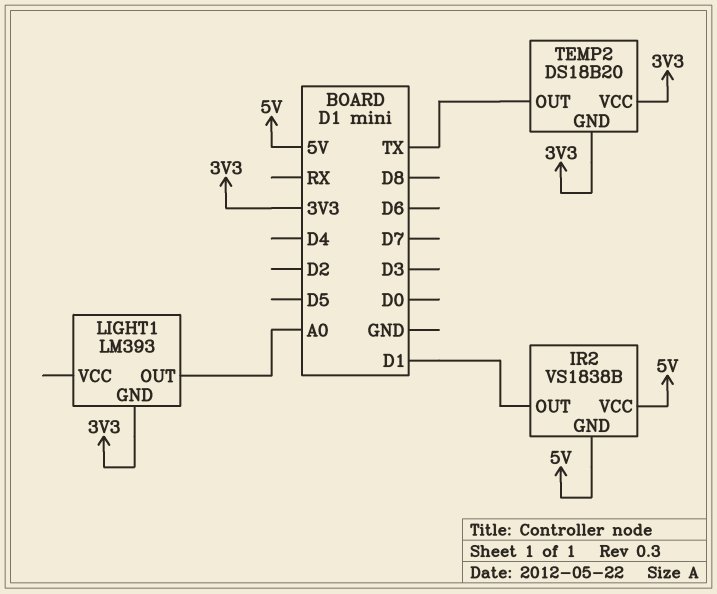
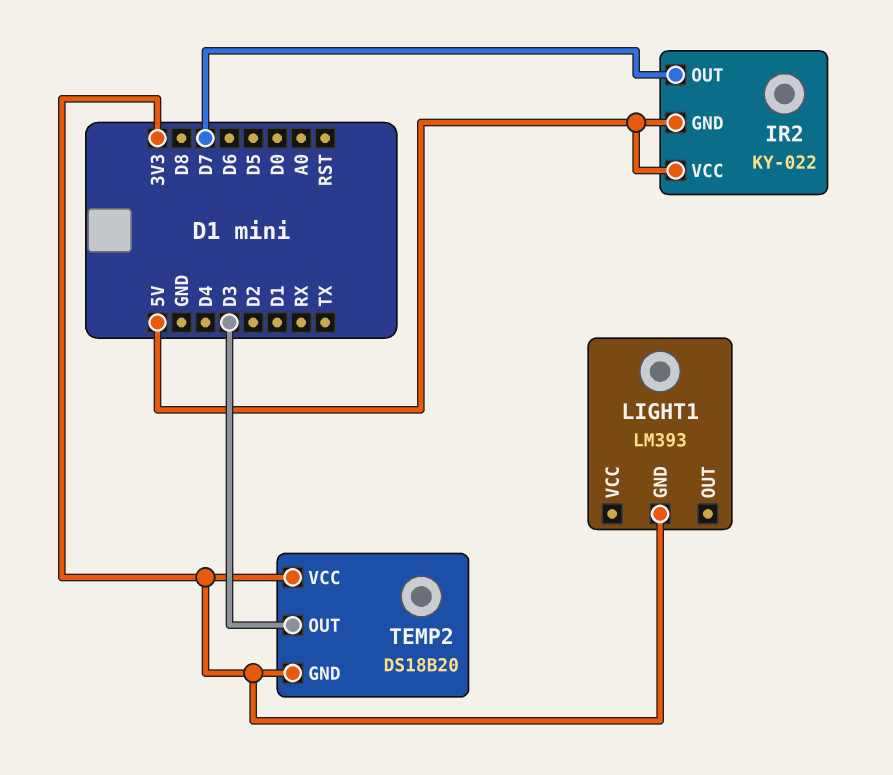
IR2: VS1838B -> KY-022
IR2 pin OUT: D1 -> D7
LIGHT1 pin OUT: A0 -> none
TEMP2 pin OUT: TX -> D3

